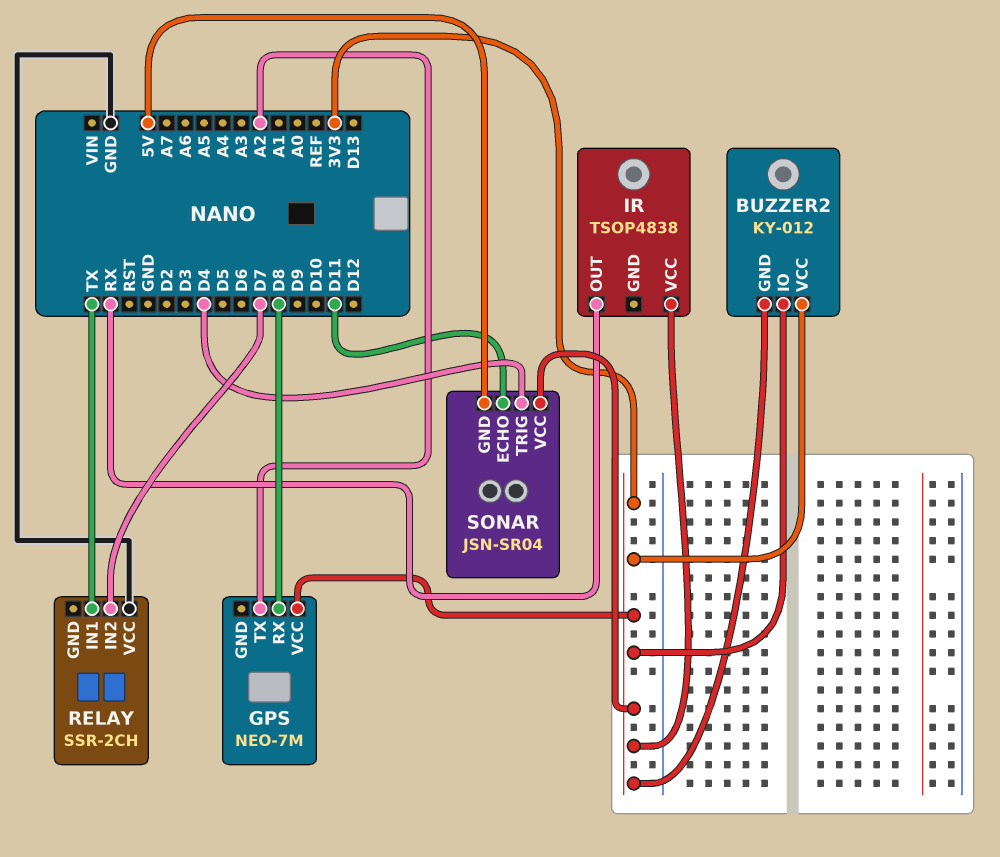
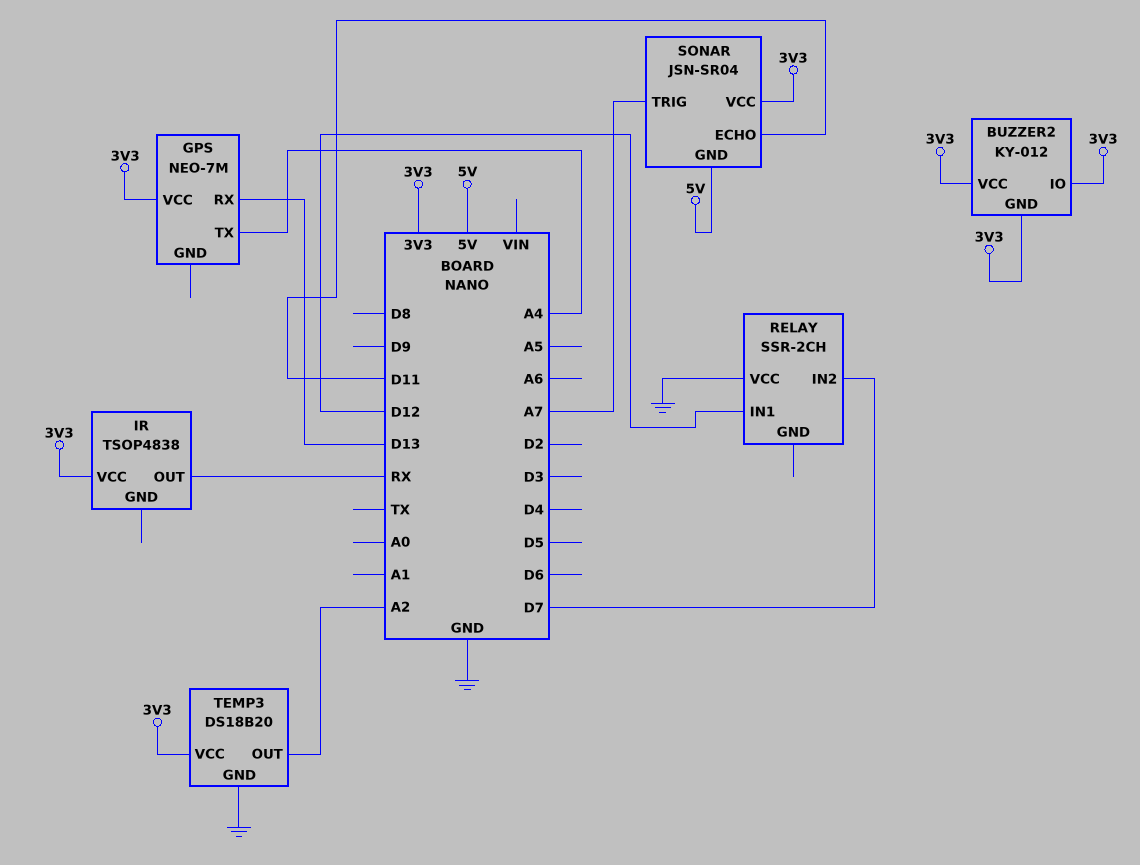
GPS pin RX: D8 -> D13
GPS pin TX: A2 -> A4
RELAY pin IN1: TX -> D12
SONAR pin TRIG: D4 -> A7
TEMP3: none -> DS18B20
TEMP3 pin GND: none -> GND
TEMP3 pin OUT: none -> A2
TEMP3 pin VCC: none -> 3V3

